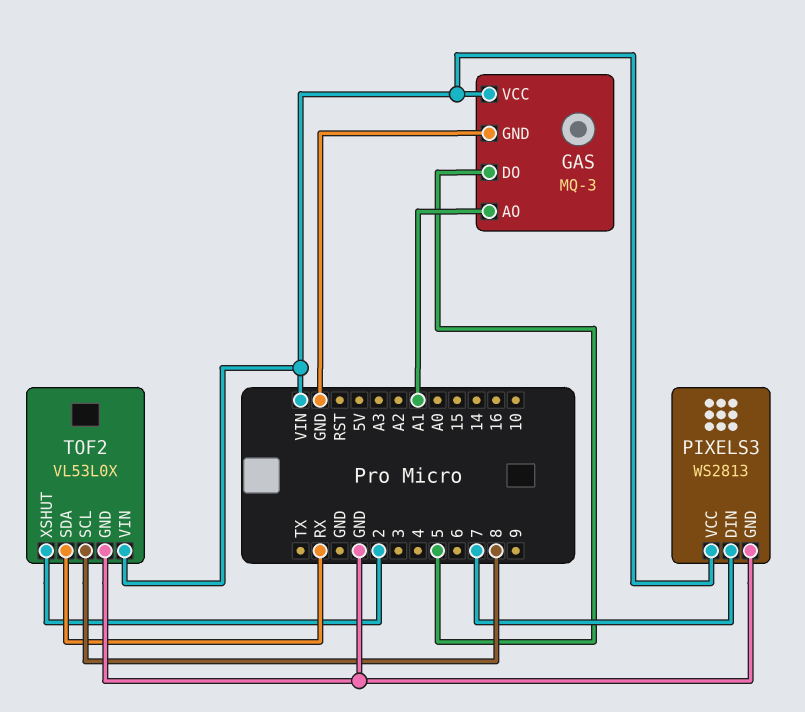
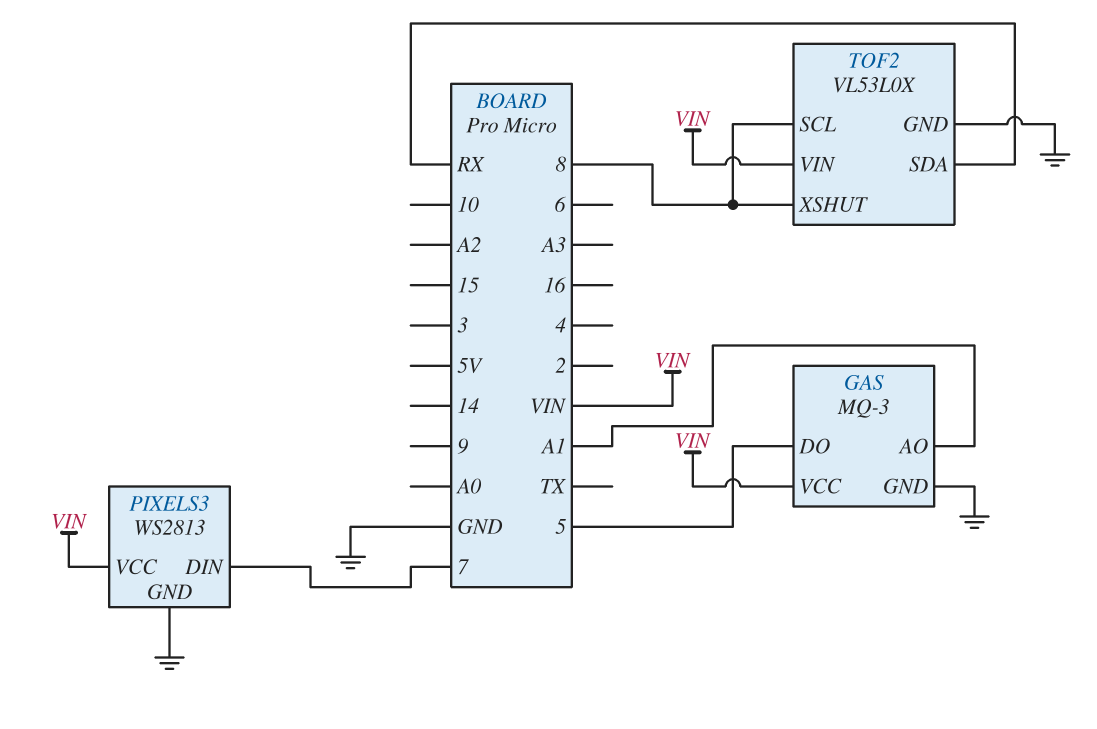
TOF2 pin XSHUT: 2 -> 8

